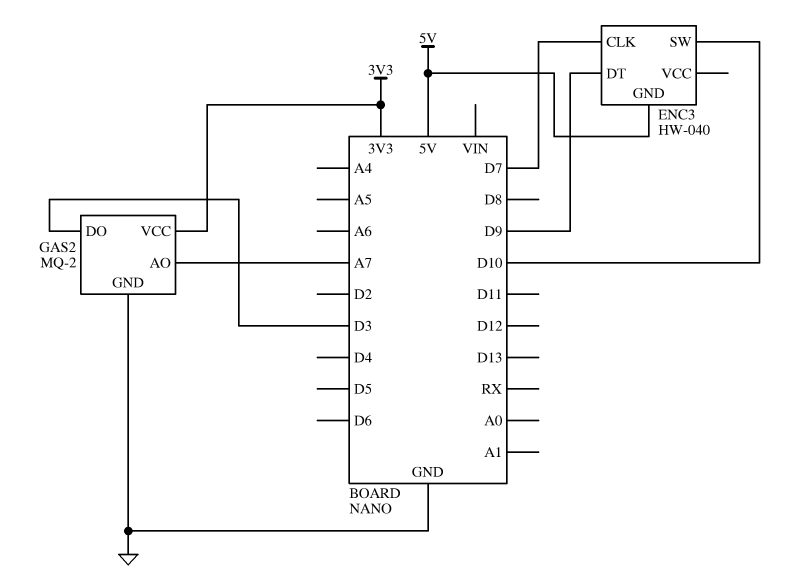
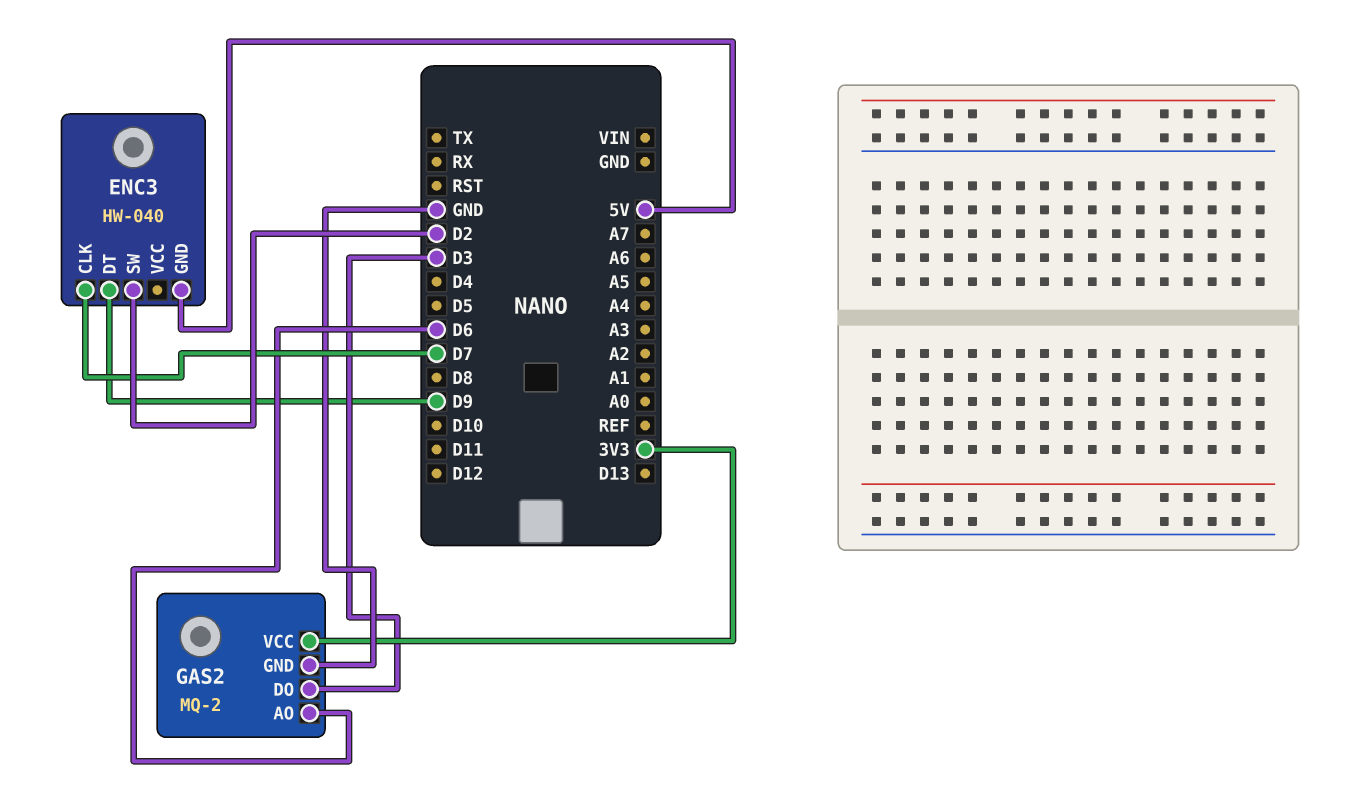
ENC3 pin SW: D10 -> D2
GAS2 pin AO: A7 -> D6

